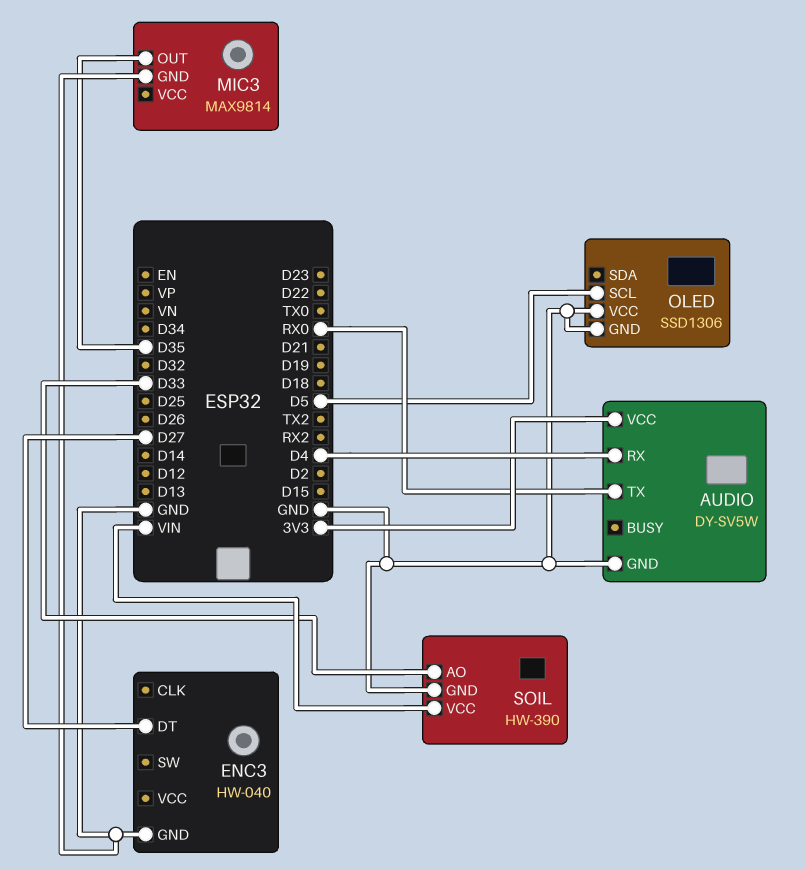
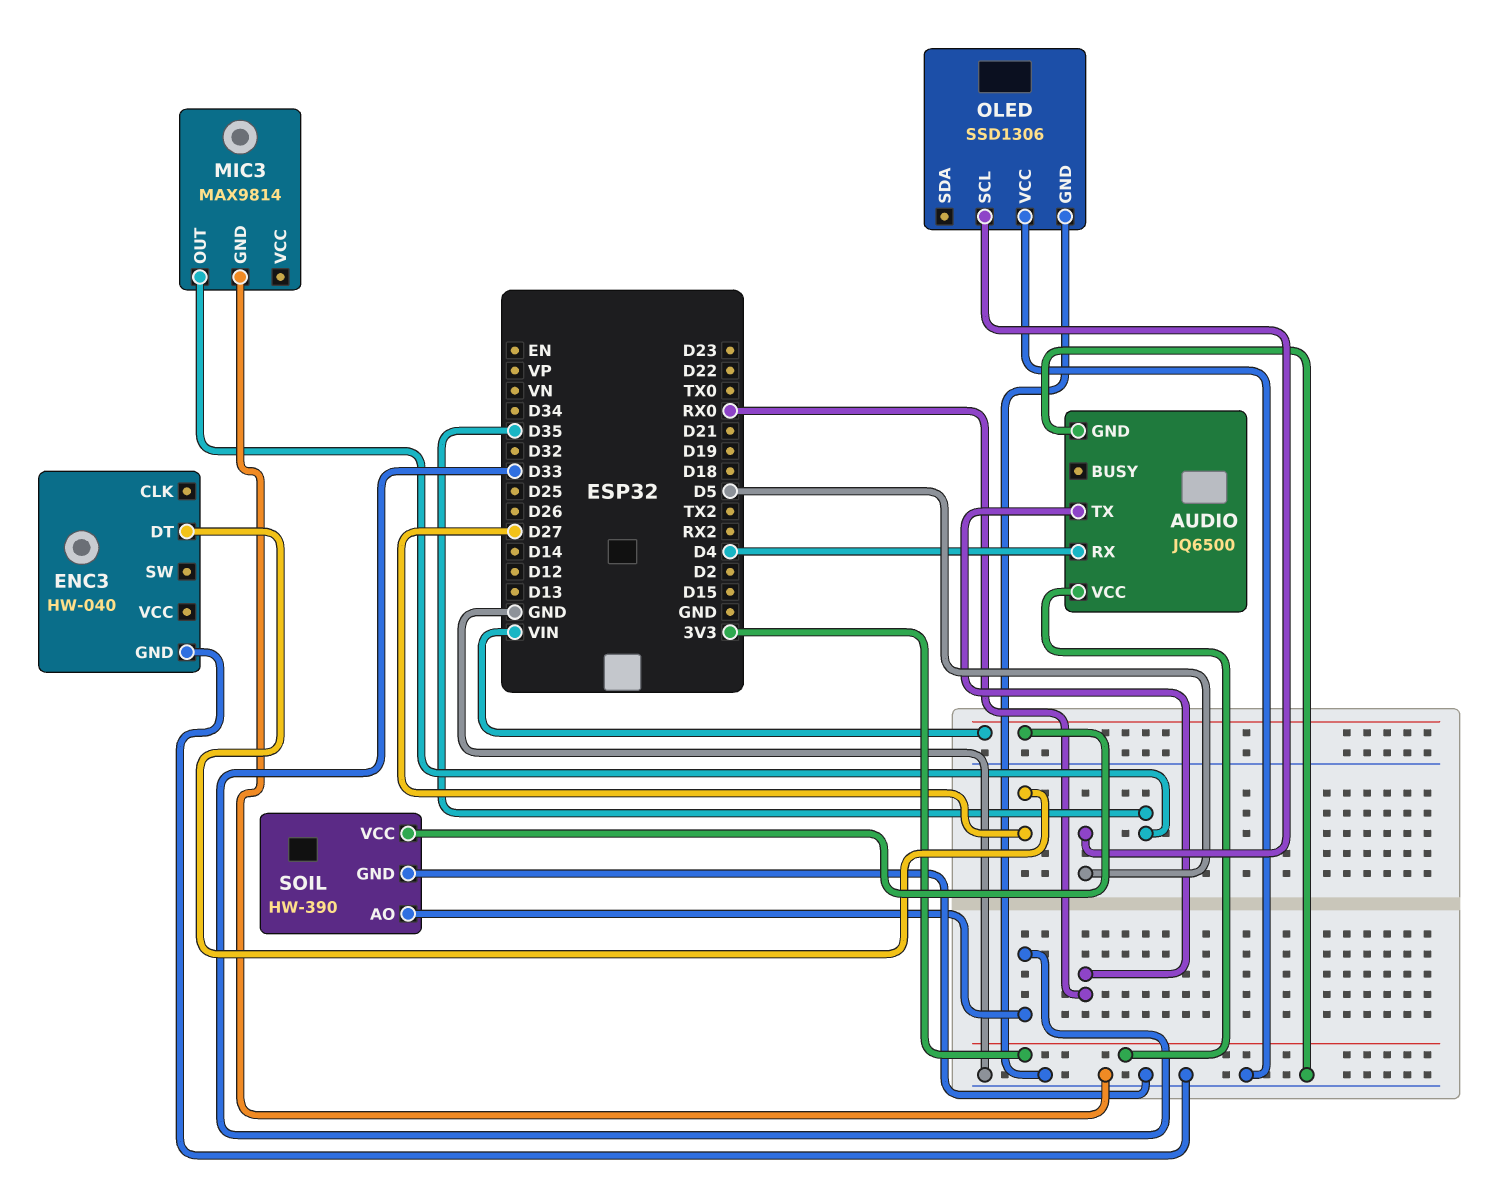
AUDIO: DY-SV5W -> JQ6500

